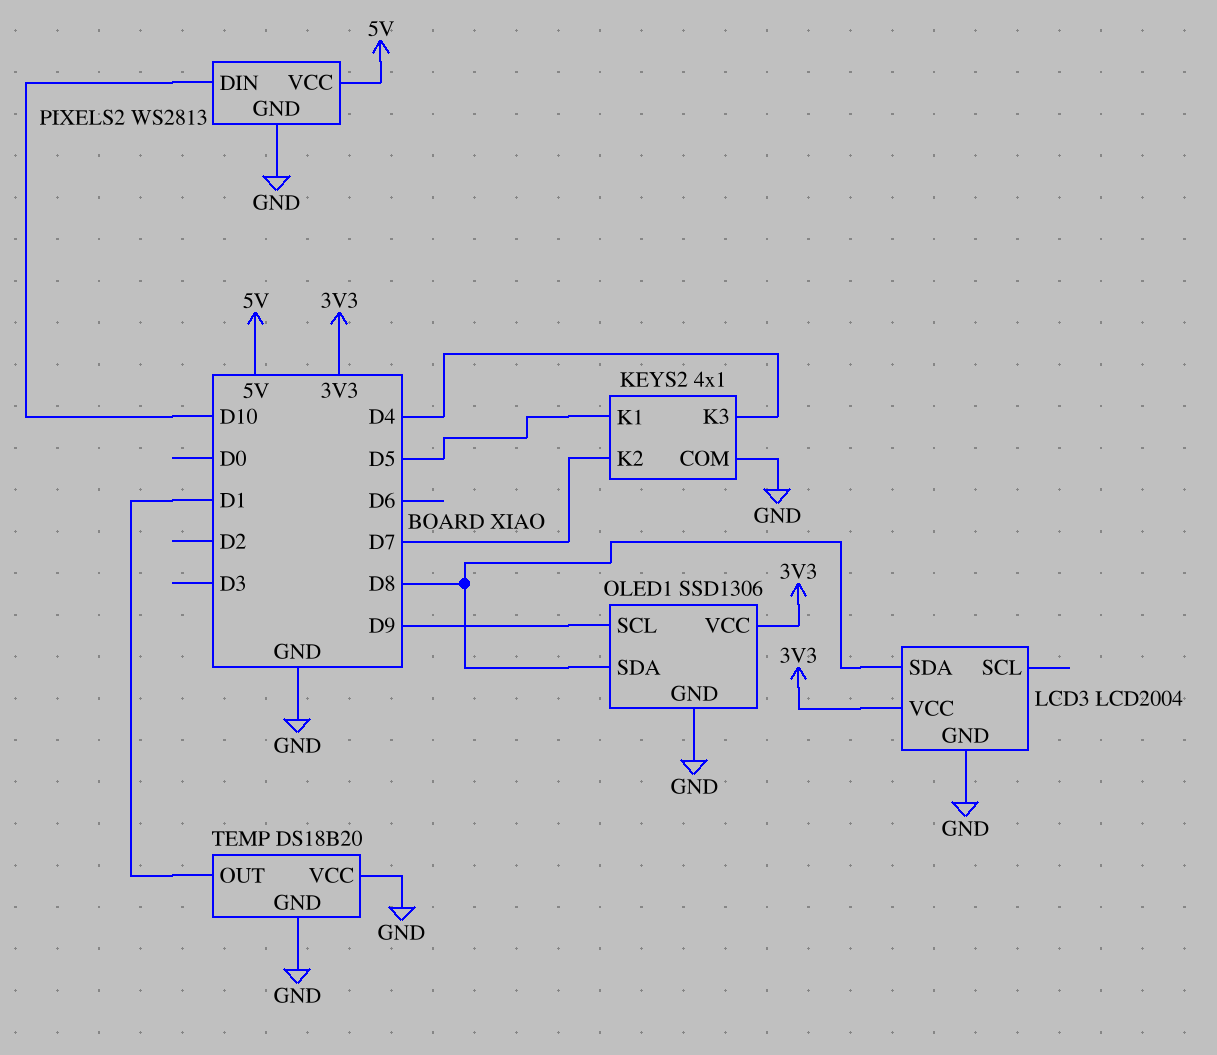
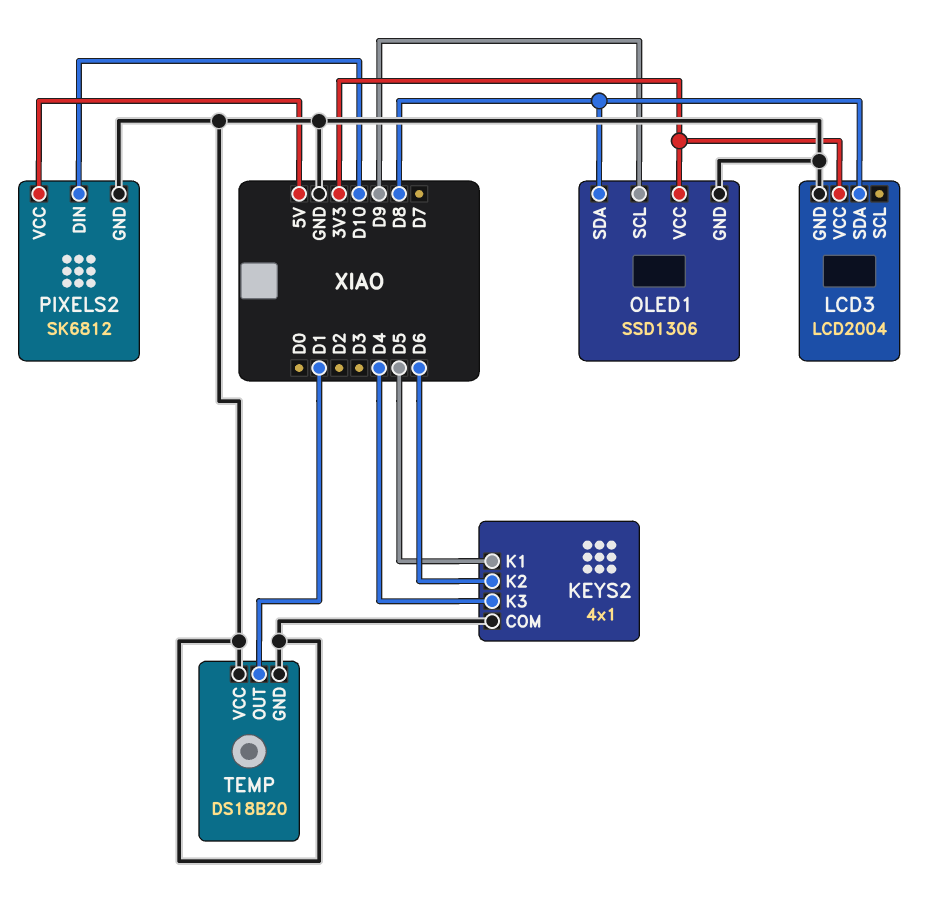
KEYS2 pin K2: D7 -> D6
PIXELS2: WS2813 -> SK6812

